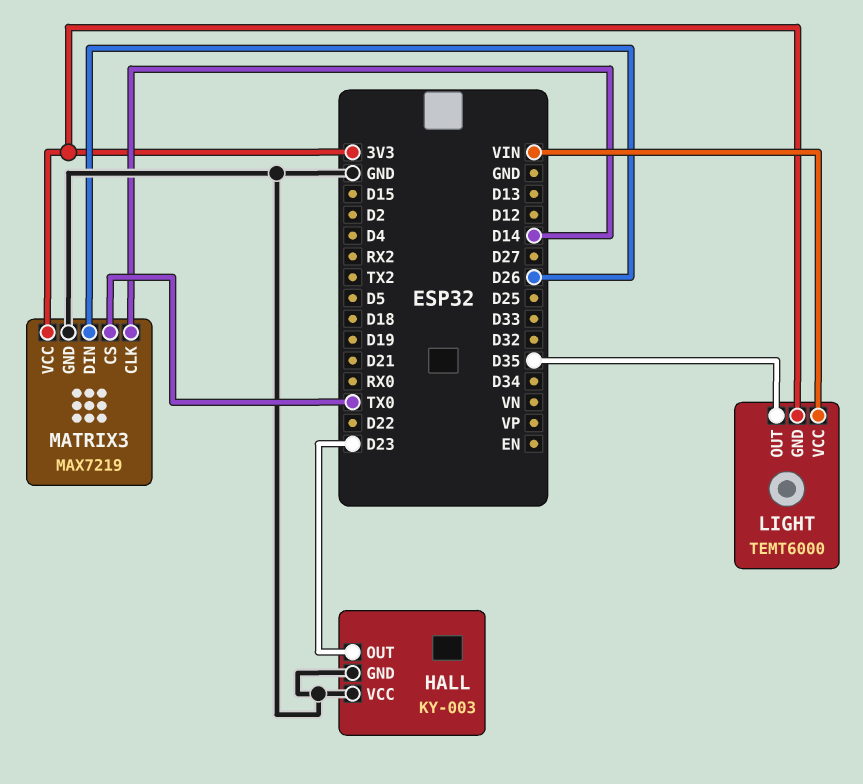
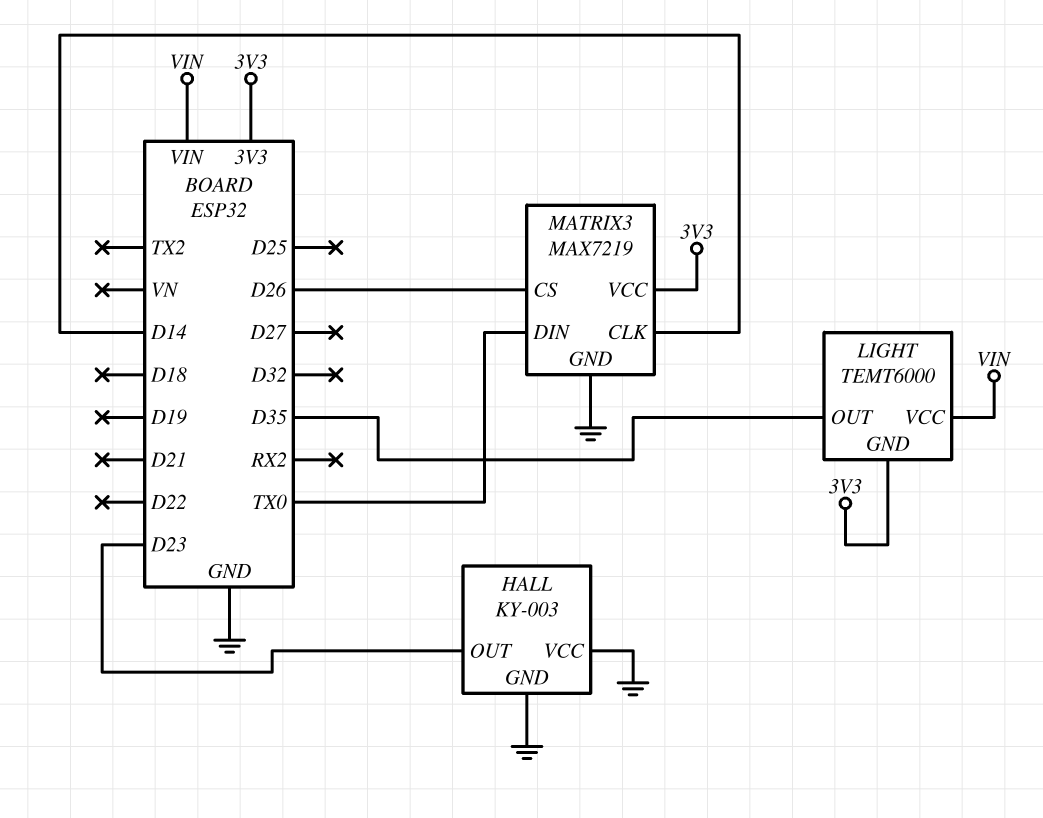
MATRIX3 pin CS: TX0 -> D26
MATRIX3 pin DIN: D26 -> TX0

